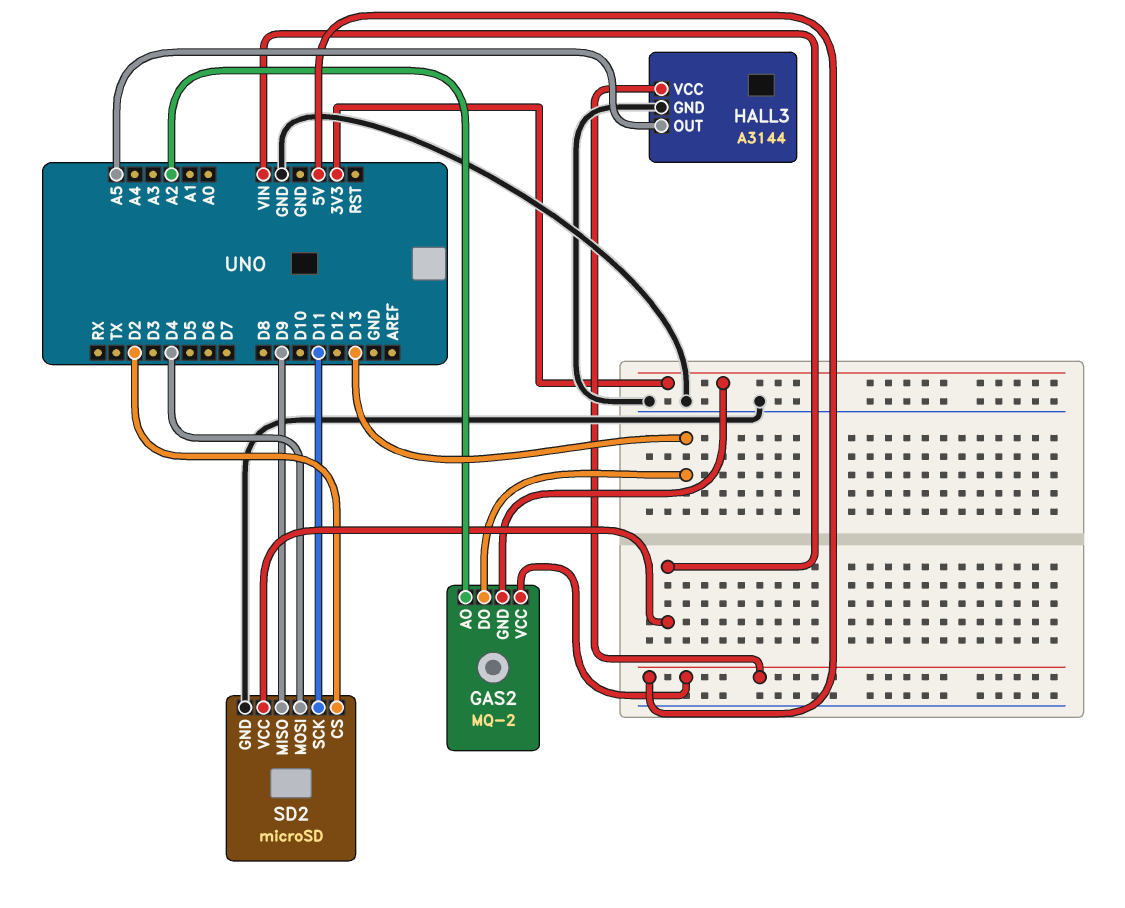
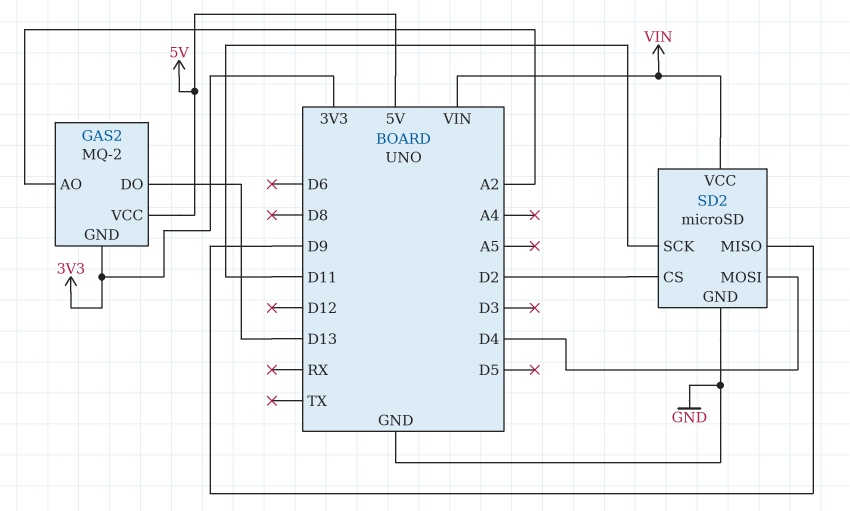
HALL3: A3144 -> none
HALL3 pin GND: GND -> none
HALL3 pin OUT: A5 -> none
HALL3 pin VCC: 5V -> none

